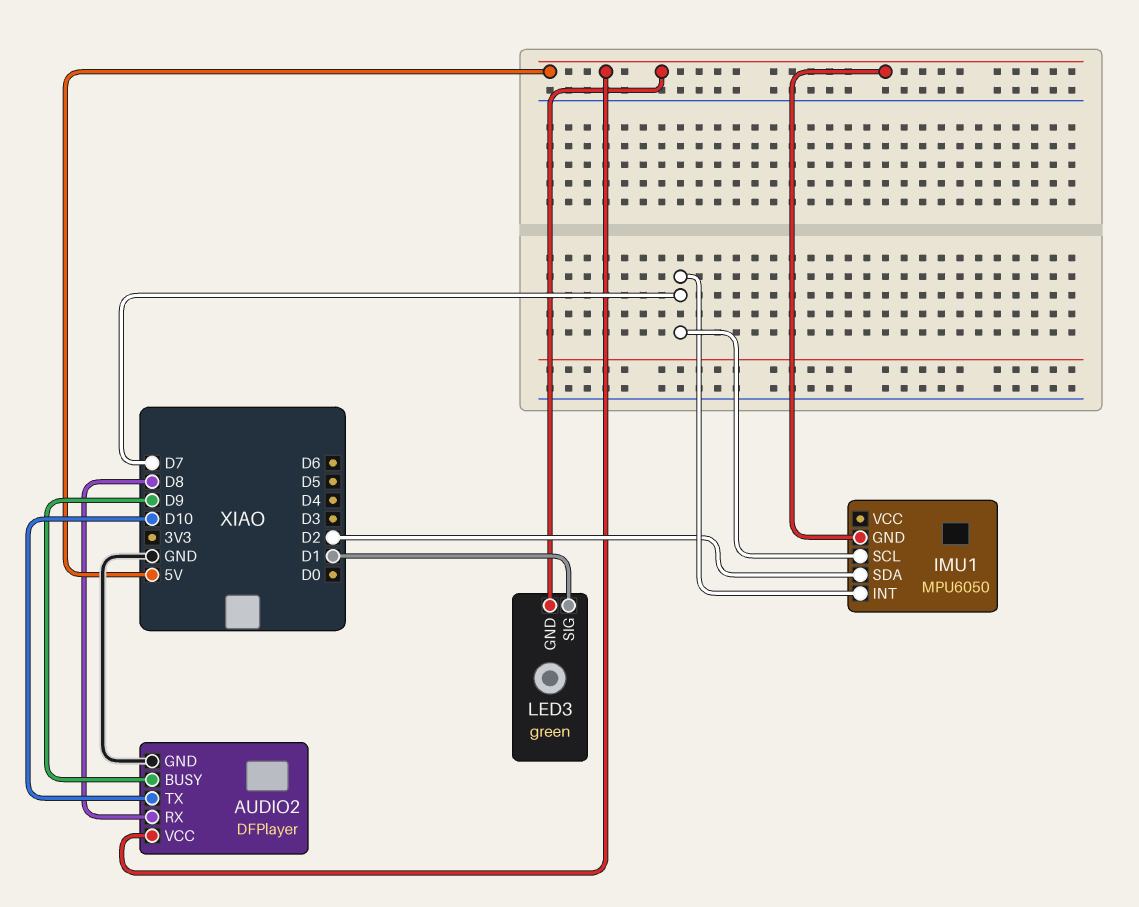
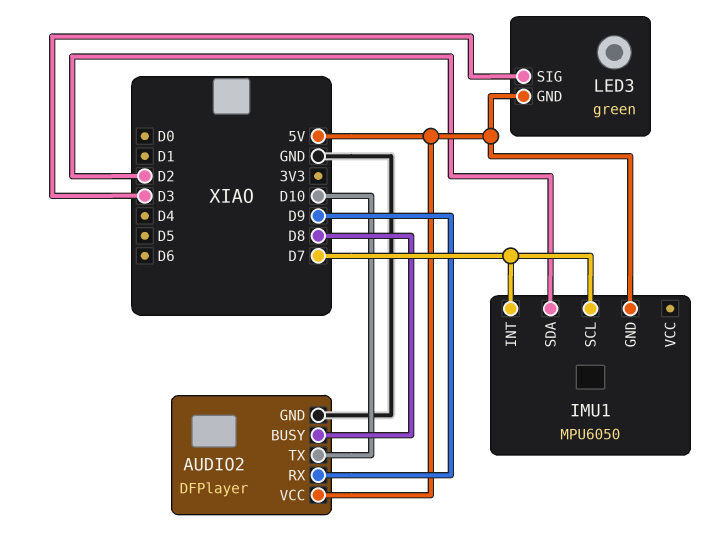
AUDIO2 pin BUSY: D9 -> D8
AUDIO2 pin RX: D8 -> D9
LED3 pin SIG: D1 -> D3

